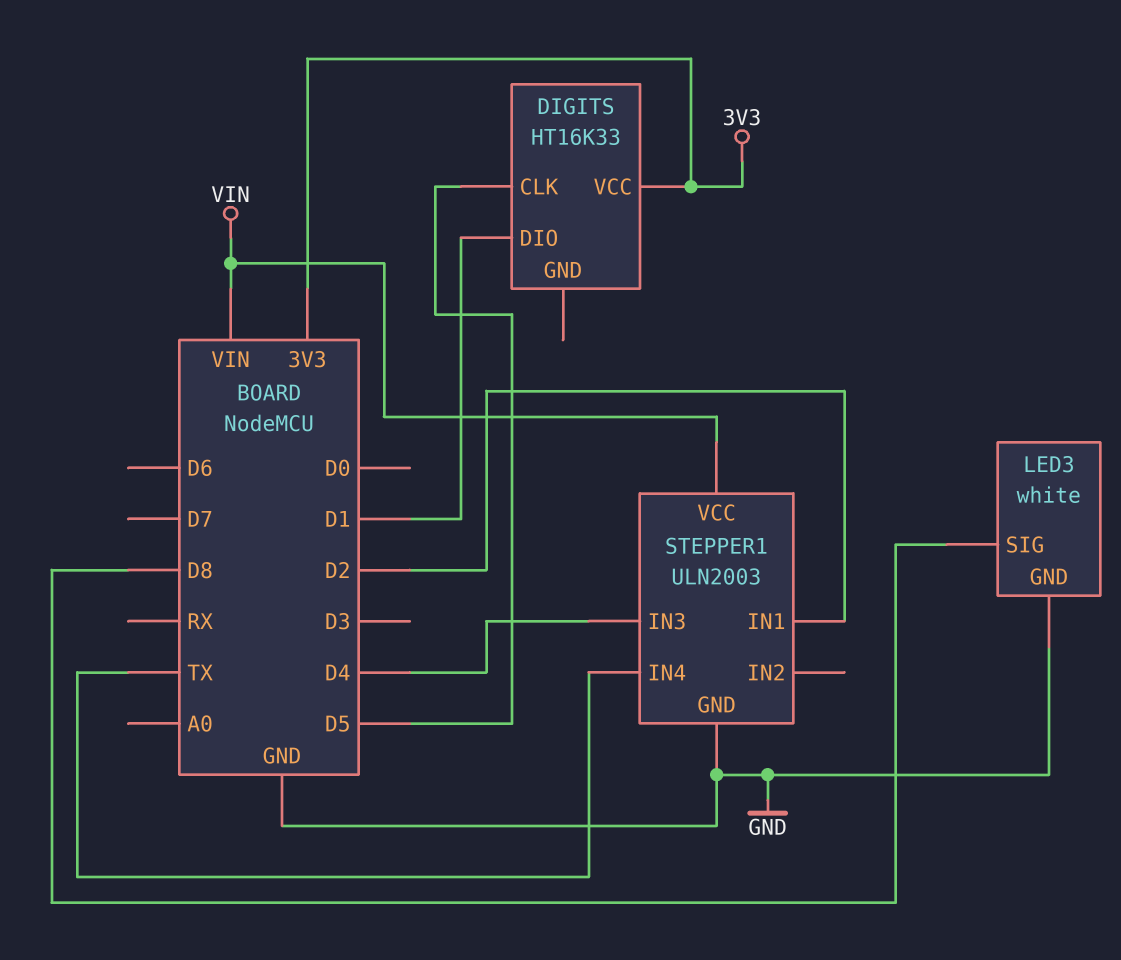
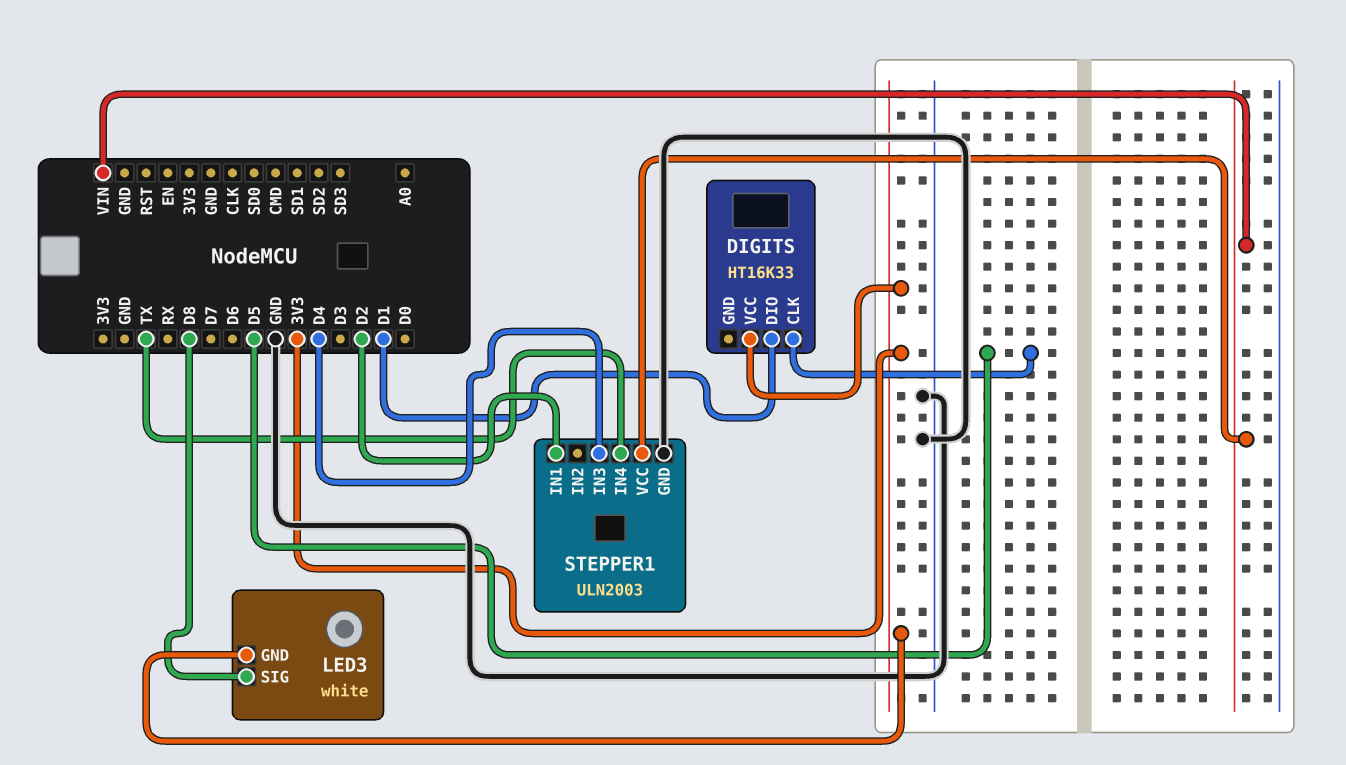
LED3 pin GND: GND -> 3V3

